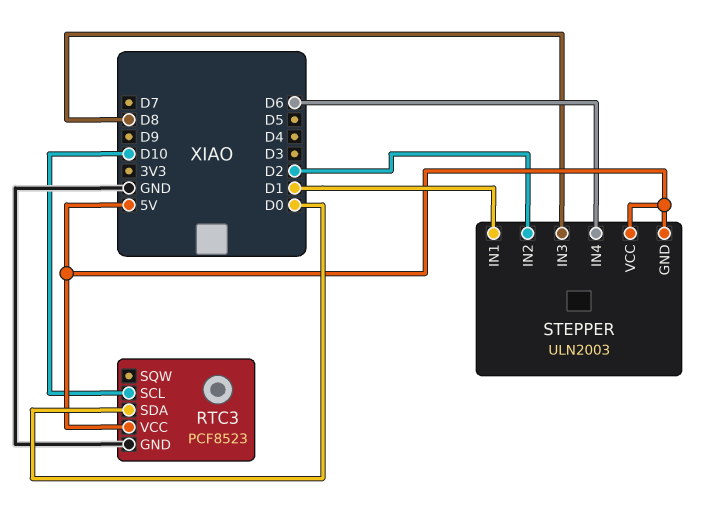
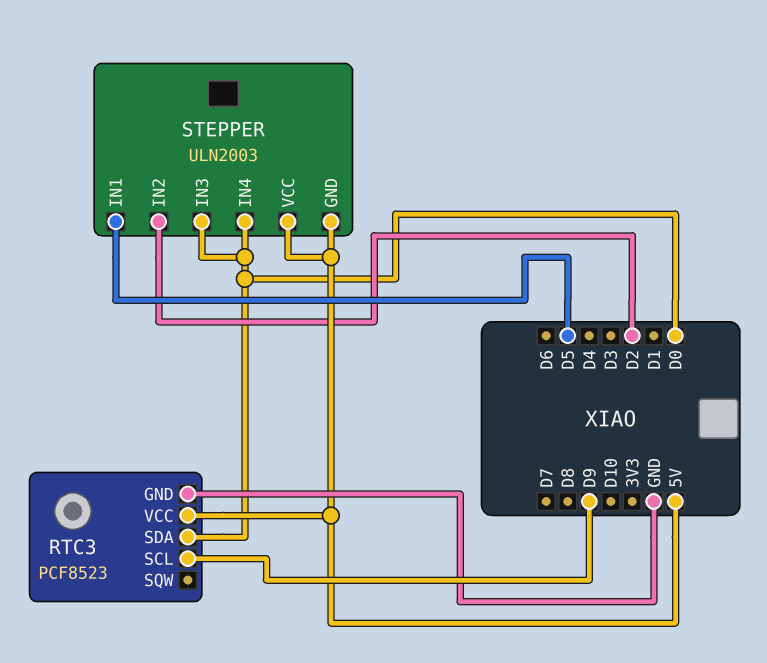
RTC3 pin SCL: D10 -> D9
STEPPER pin IN1: D1 -> D5
STEPPER pin IN3: D8 -> D0
STEPPER pin IN4: D6 -> D0

